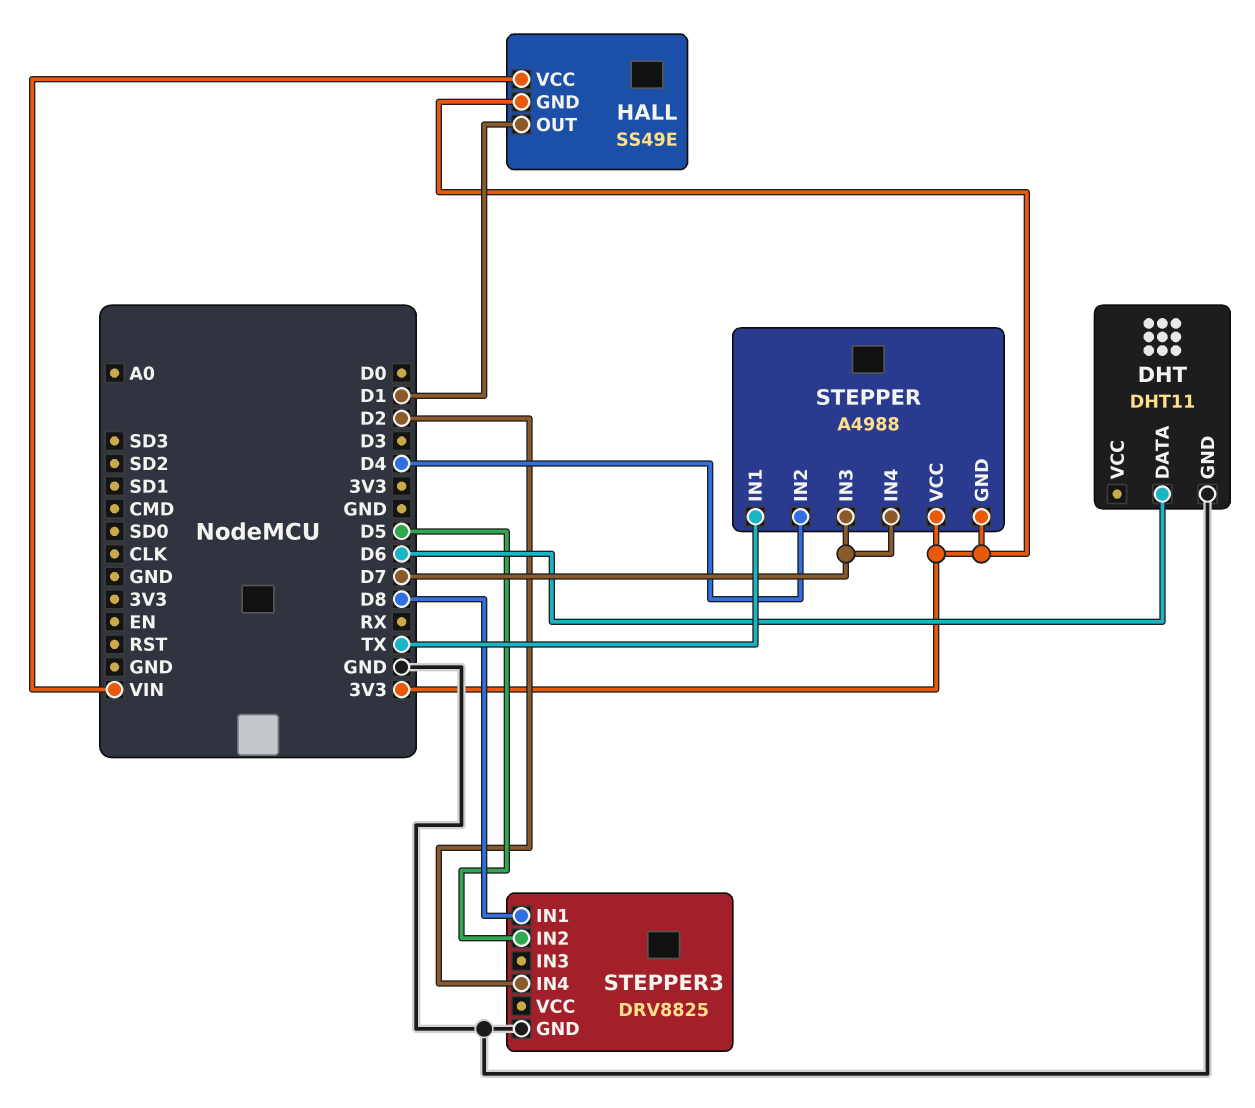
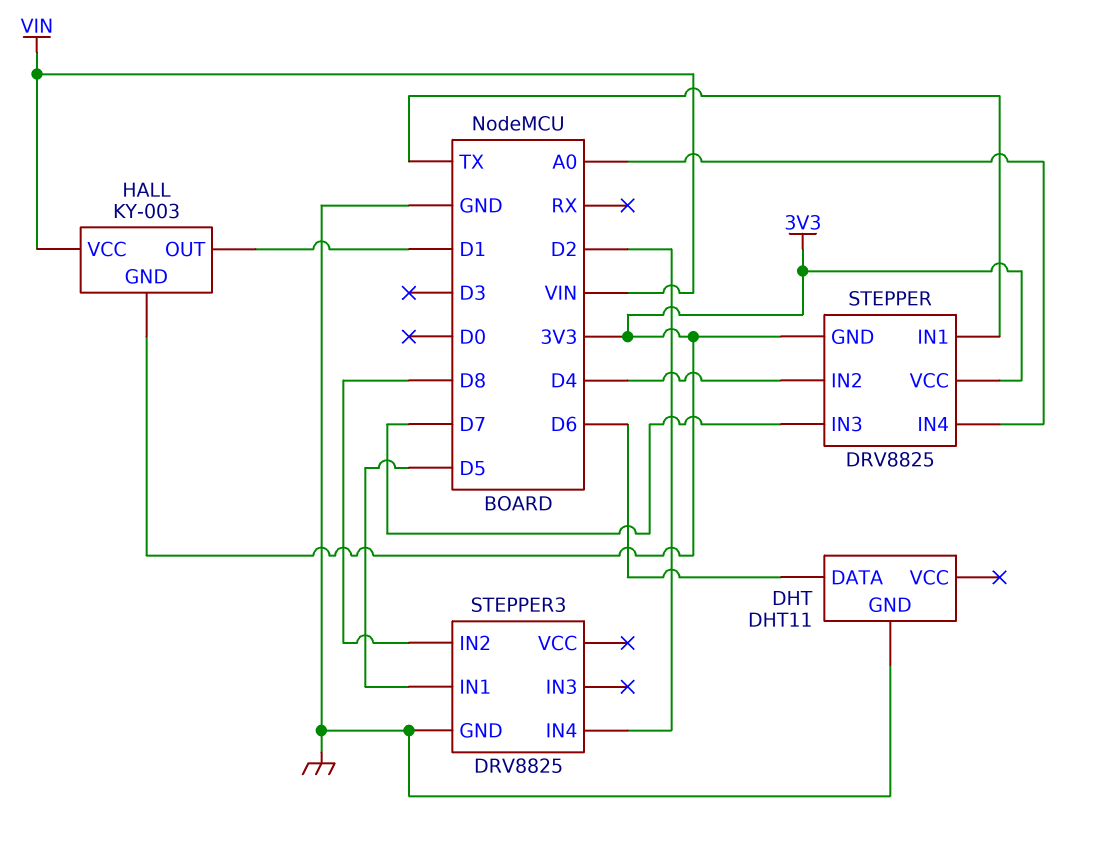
HALL: SS49E -> KY-003
STEPPER: A4988 -> DRV8825
STEPPER pin IN4: D7 -> A0
STEPPER3 pin IN1: D8 -> D5
STEPPER3 pin IN2: D5 -> D8

